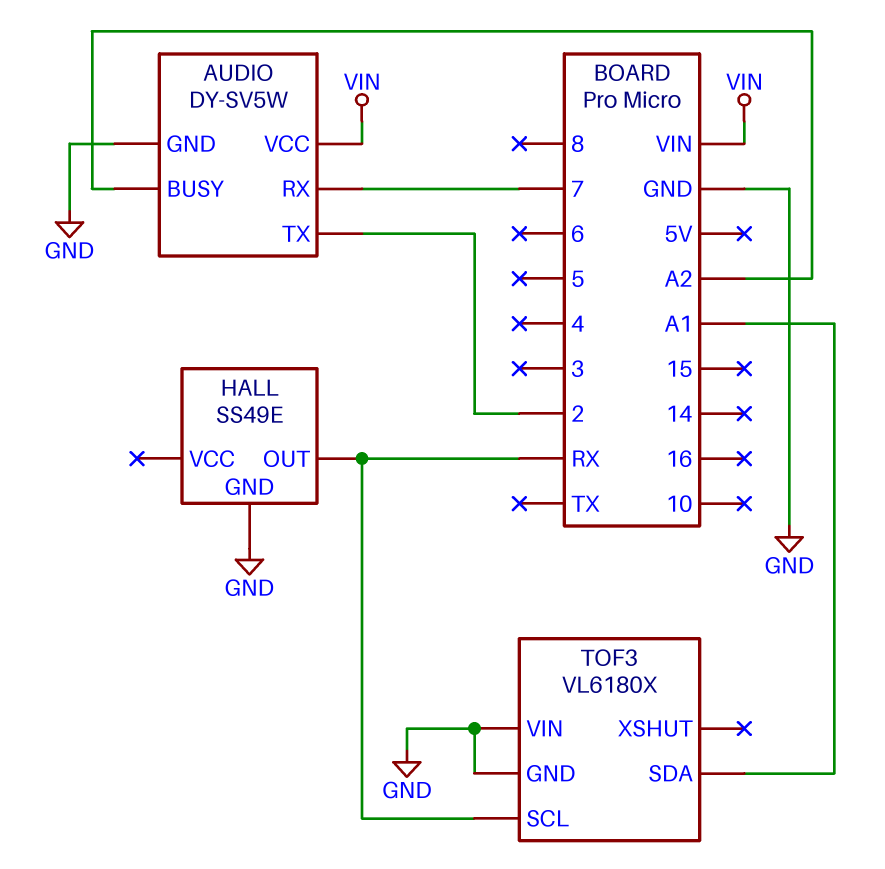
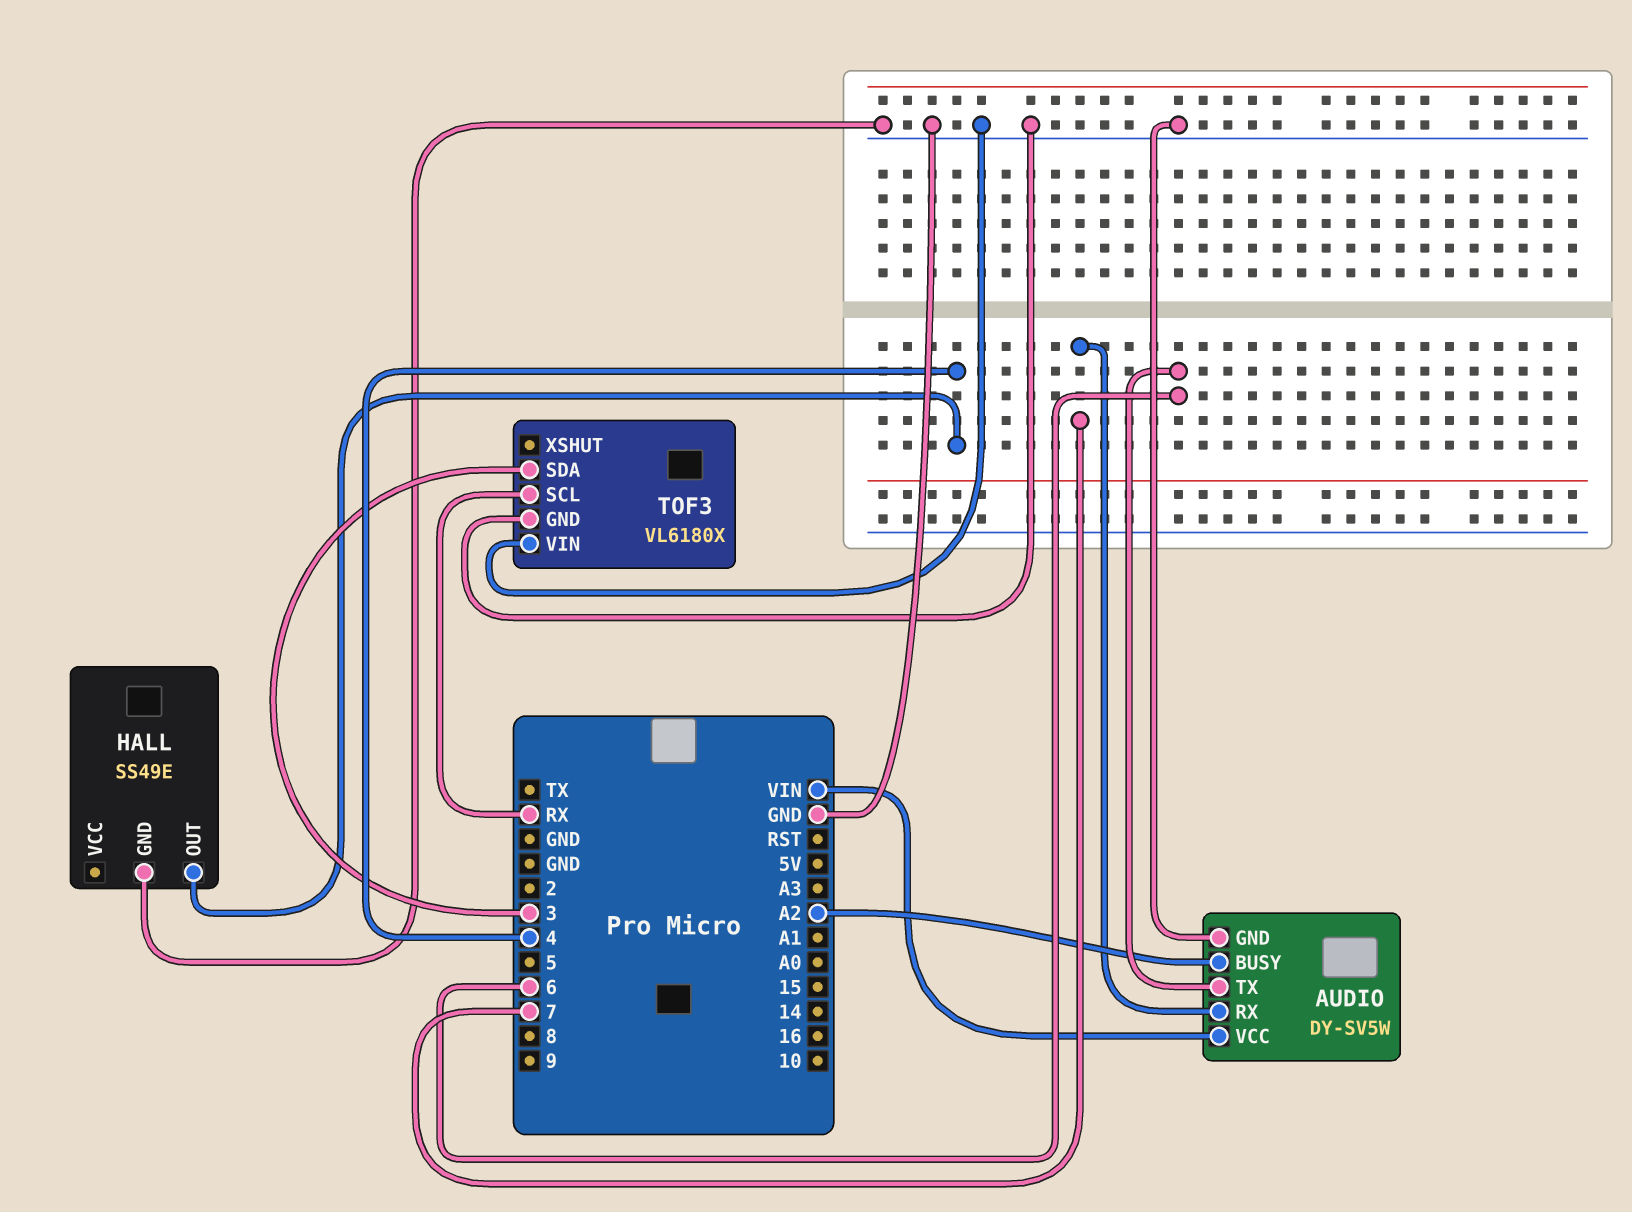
AUDIO pin TX: 2 -> 6
HALL pin OUT: RX -> 4
TOF3 pin SDA: A1 -> 3

